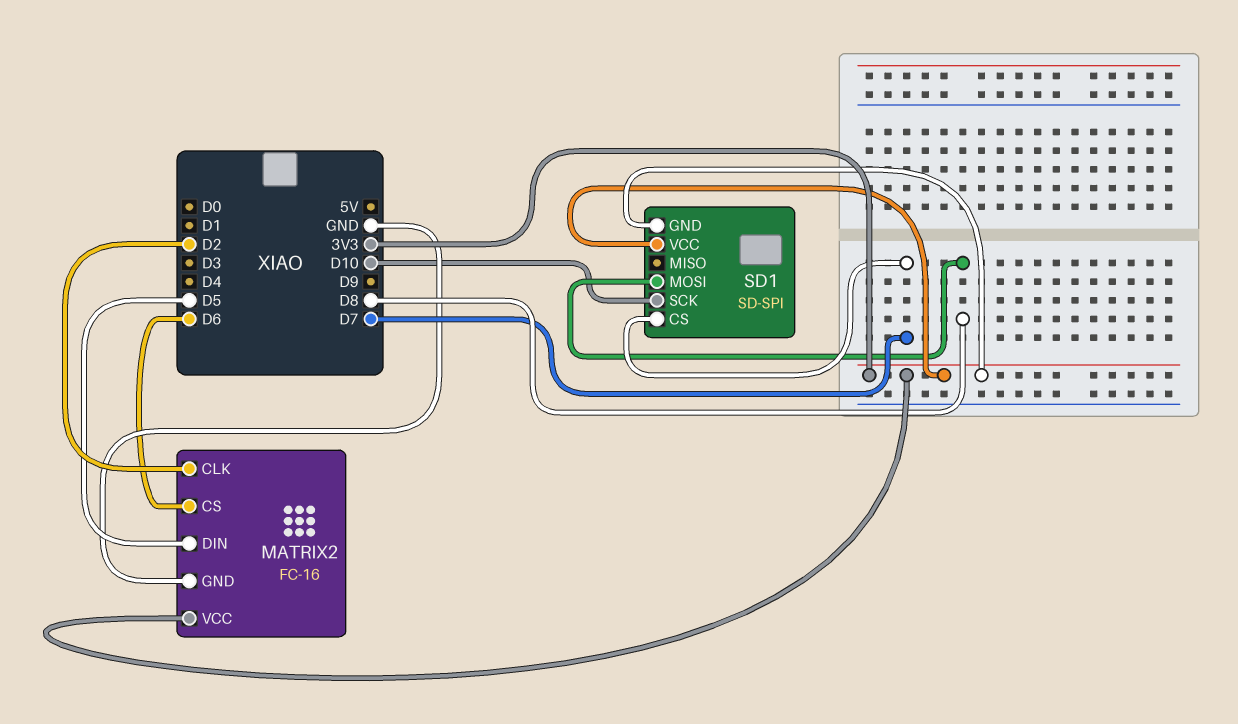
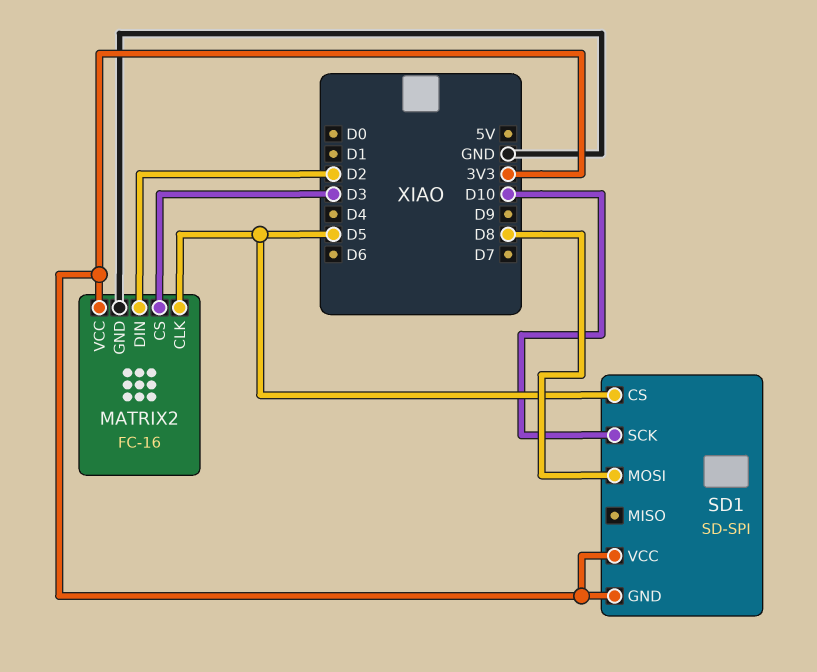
MATRIX2 pin CLK: D2 -> D5
MATRIX2 pin CS: D6 -> D3
MATRIX2 pin DIN: D5 -> D2
SD1 pin CS: D7 -> D5

